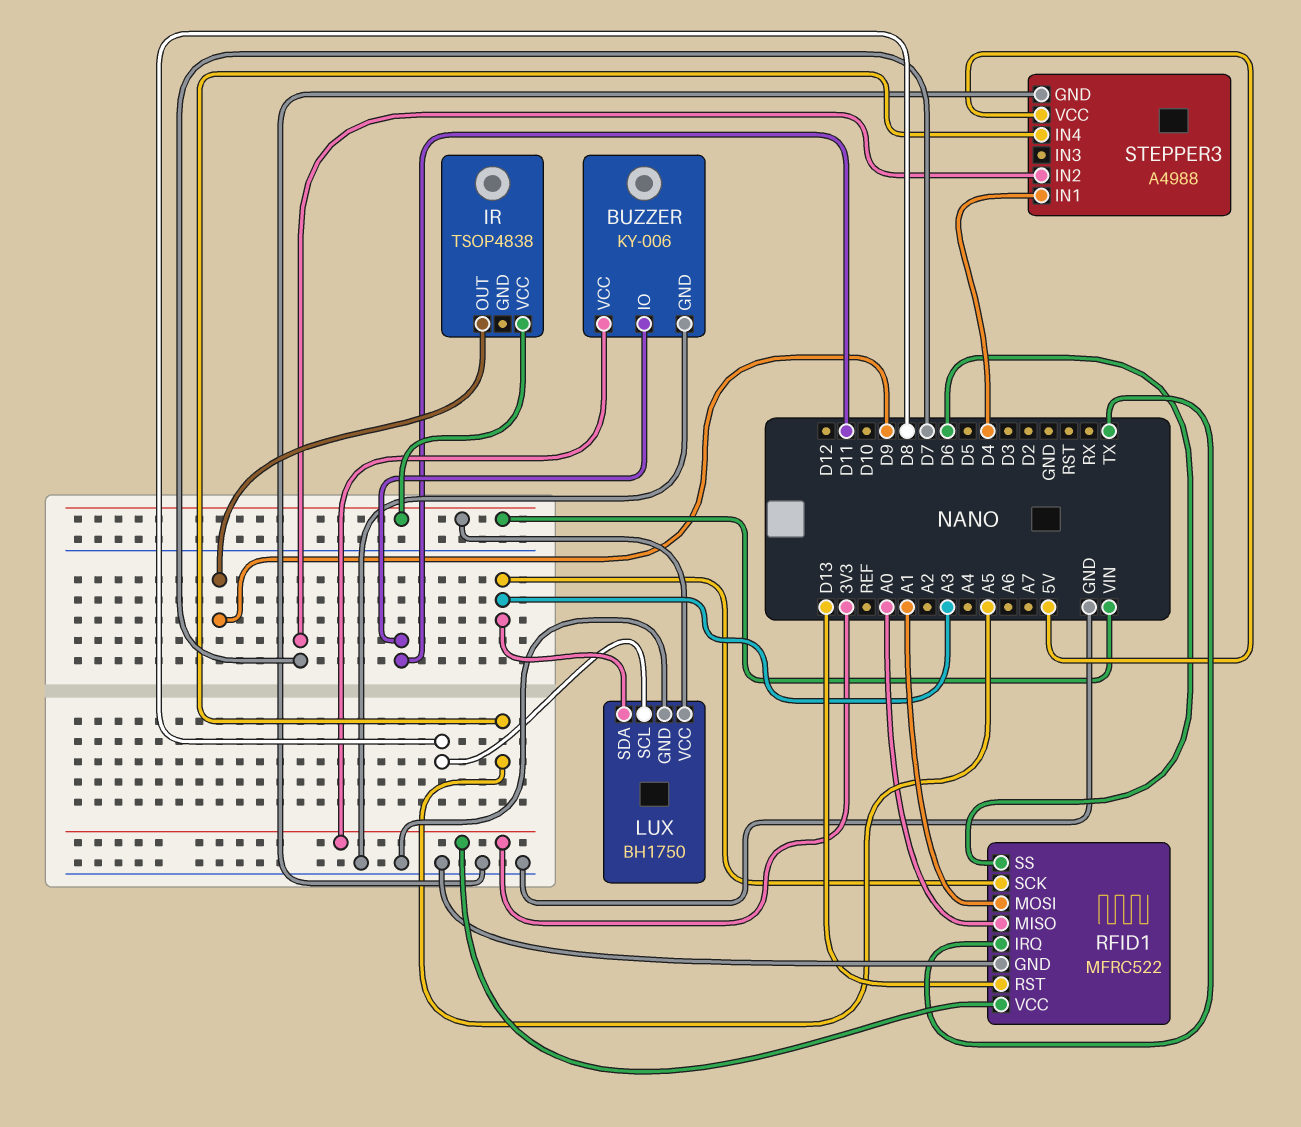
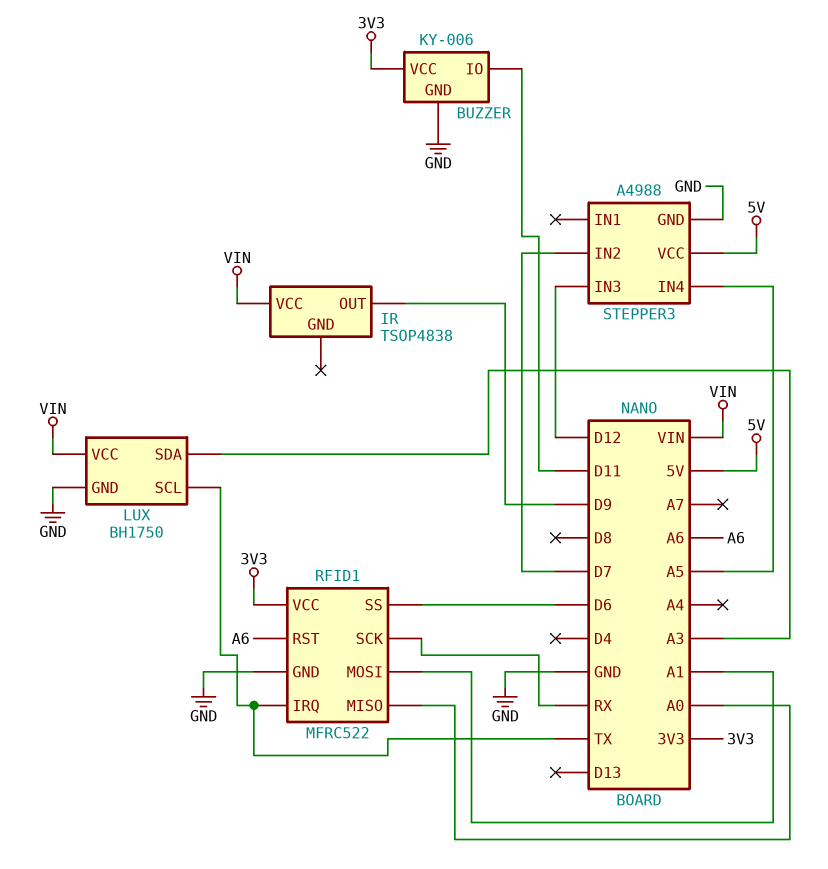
LUX pin SCL: D8 -> TX
RFID1 pin RST: D13 -> A6
RFID1 pin SCK: A3 -> RX
STEPPER3 pin IN1: D4 -> none
STEPPER3 pin IN3: none -> D12

